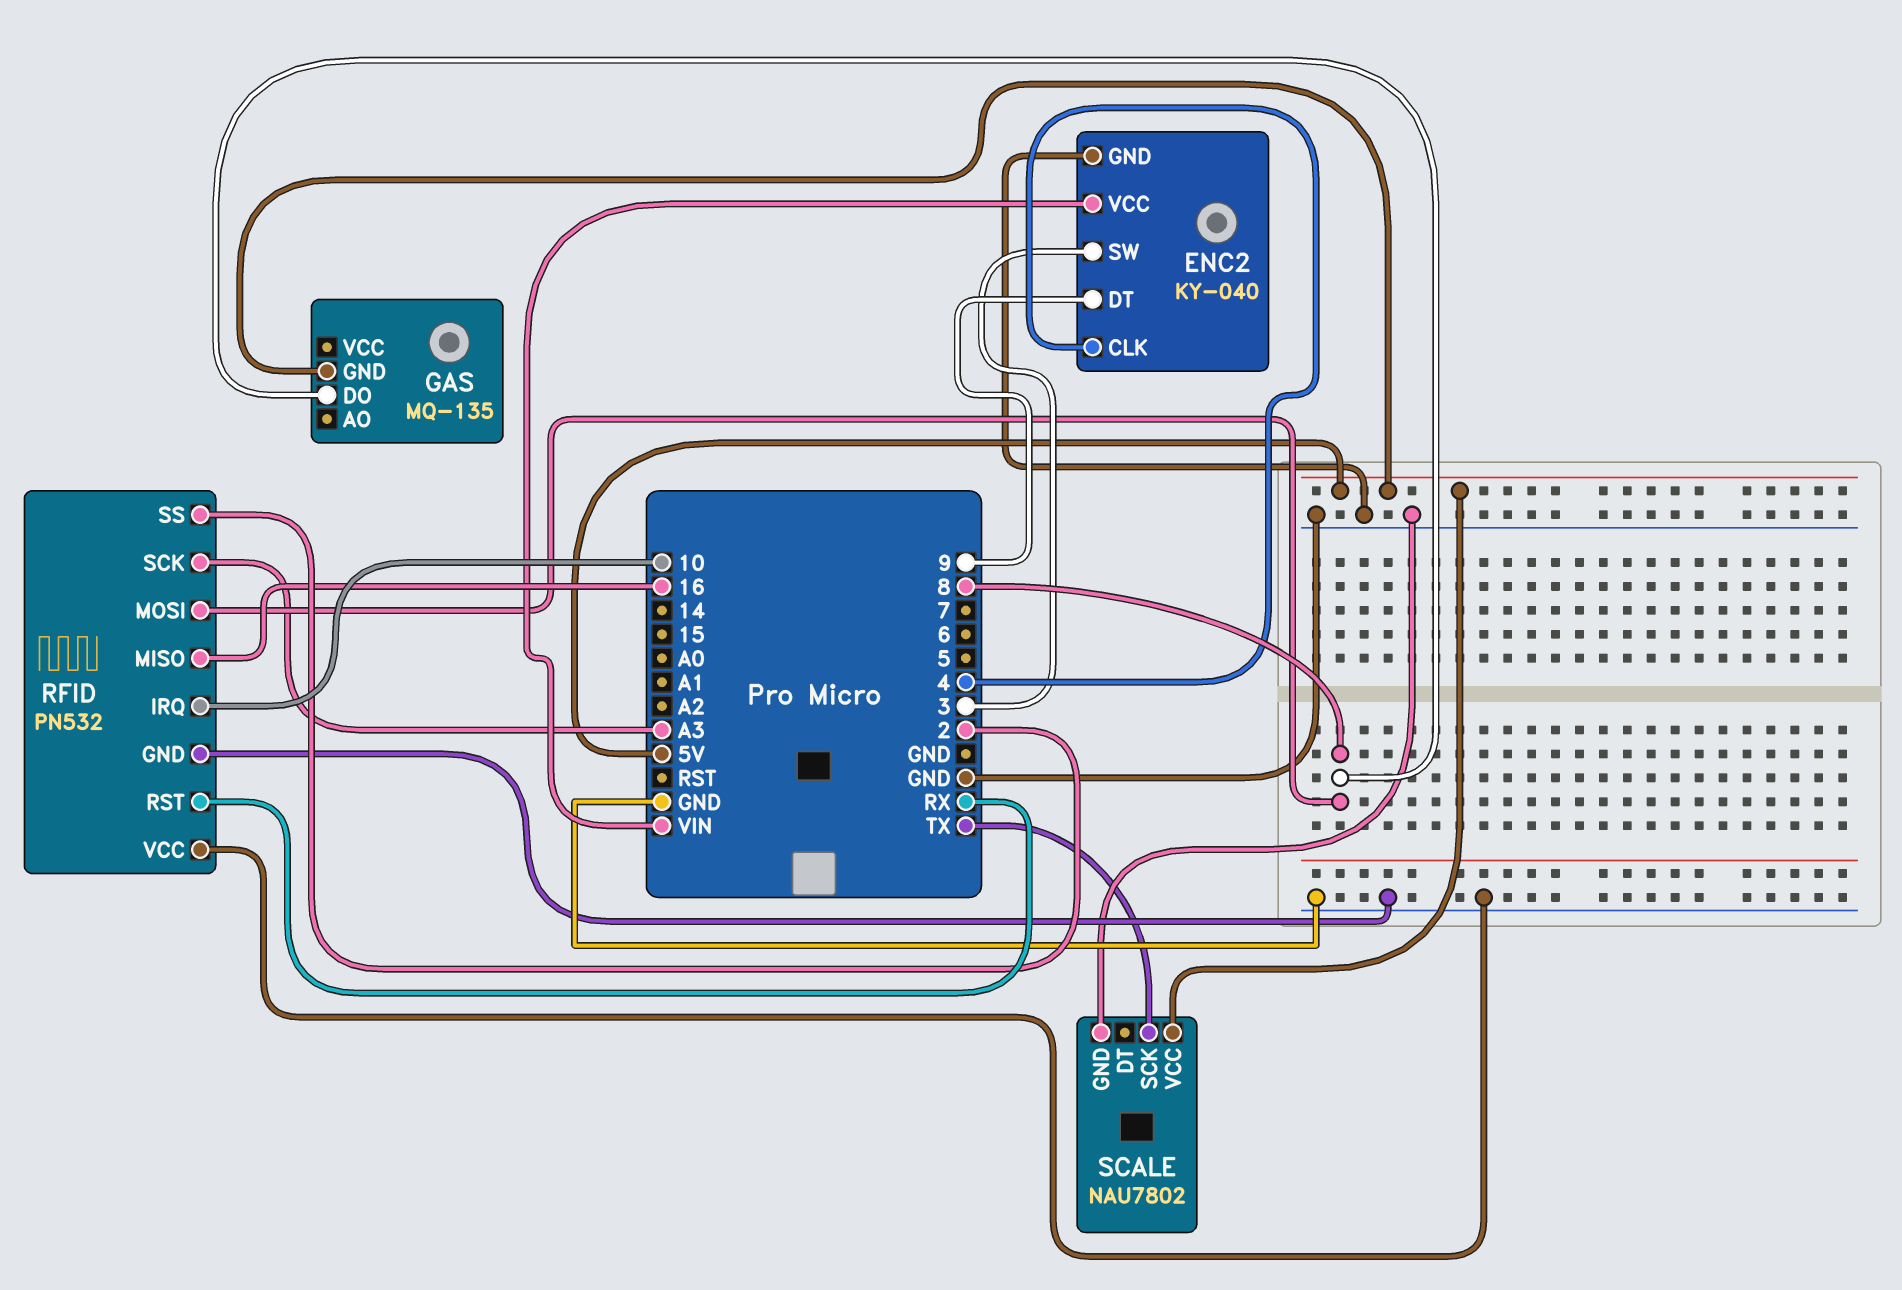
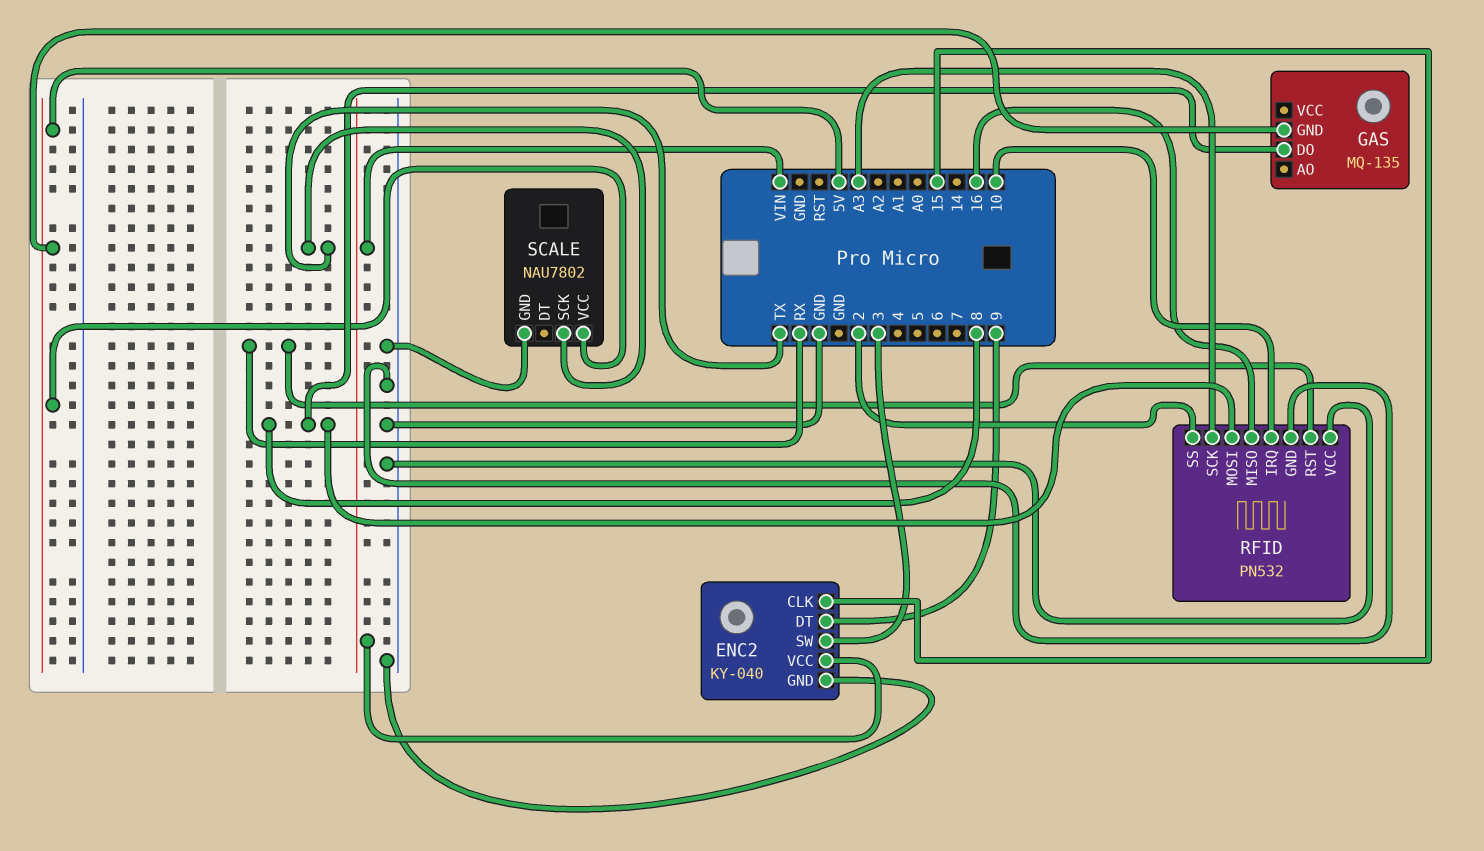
ENC2 pin CLK: 4 -> 15

